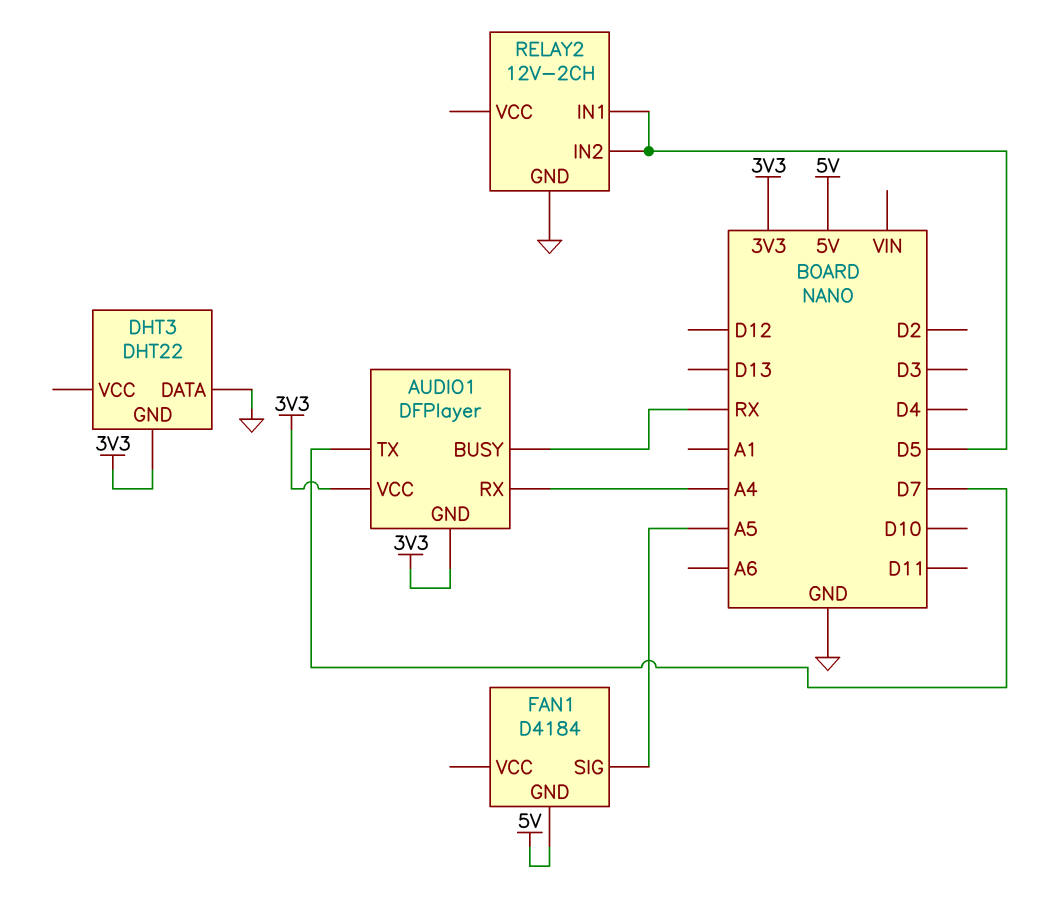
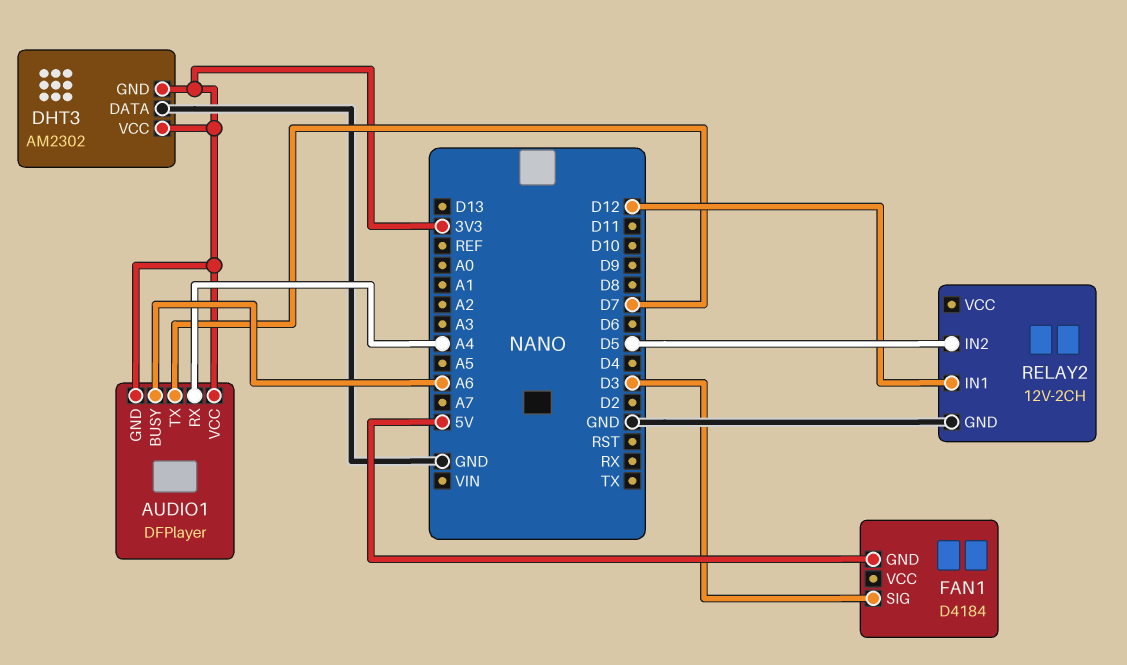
AUDIO1 pin BUSY: RX -> A6
DHT3: DHT22 -> AM2302
DHT3 pin VCC: none -> 3V3
FAN1 pin SIG: A5 -> D3
RELAY2 pin IN1: D5 -> D12

